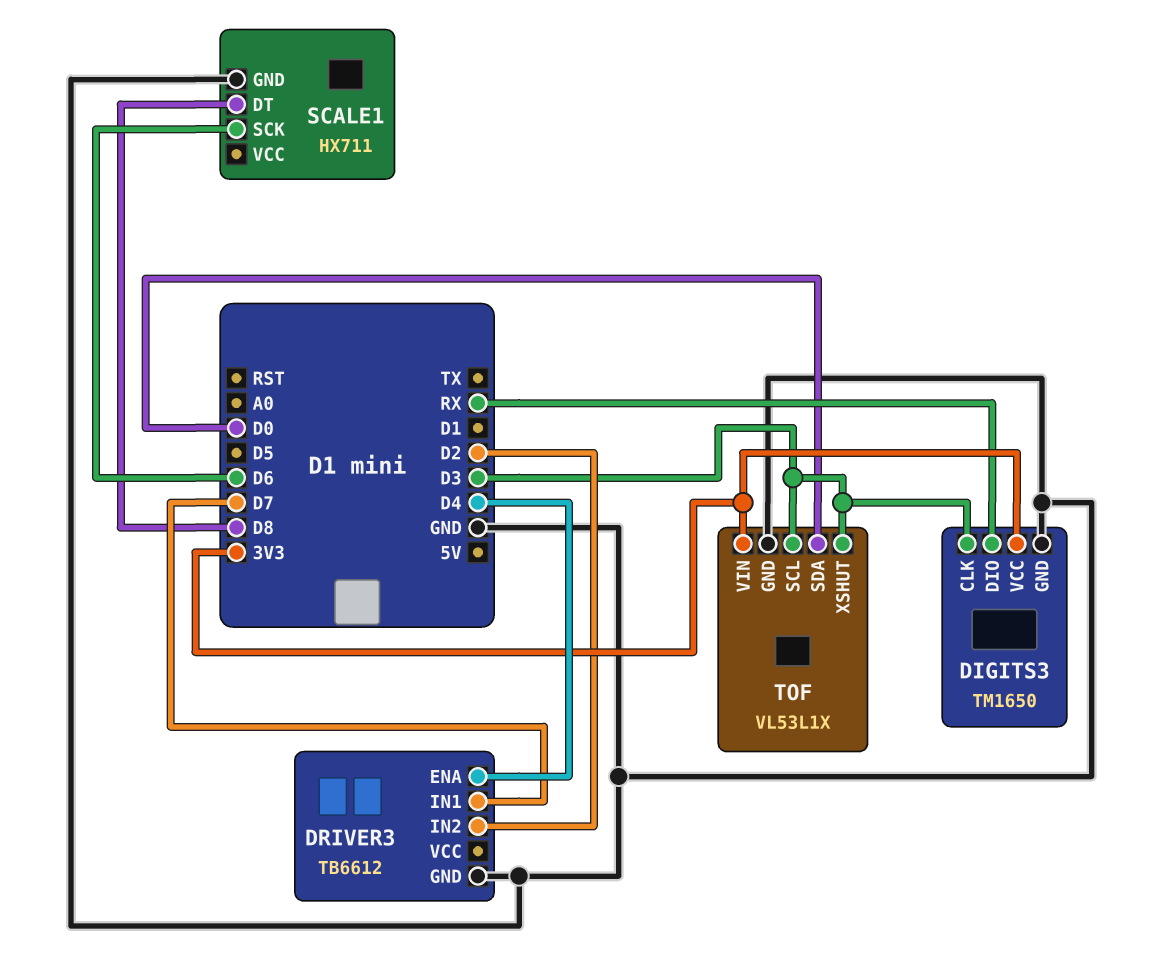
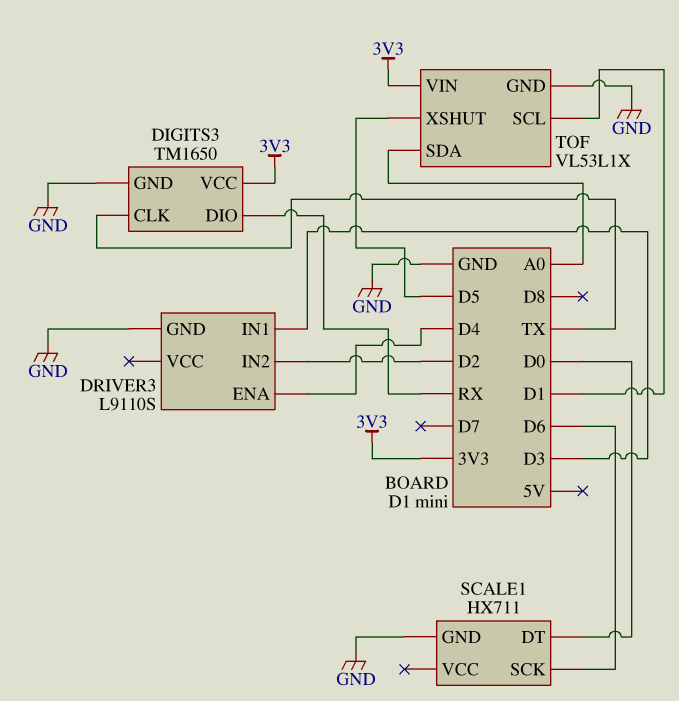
DIGITS3 pin CLK: D3 -> TX
DRIVER3: TB6612 -> L9110S
DRIVER3 pin IN1: D7 -> D3
SCALE1 pin DT: D8 -> D0
TOF pin SCL: D3 -> D1
TOF pin SDA: D0 -> A0
TOF pin XSHUT: D3 -> D5

